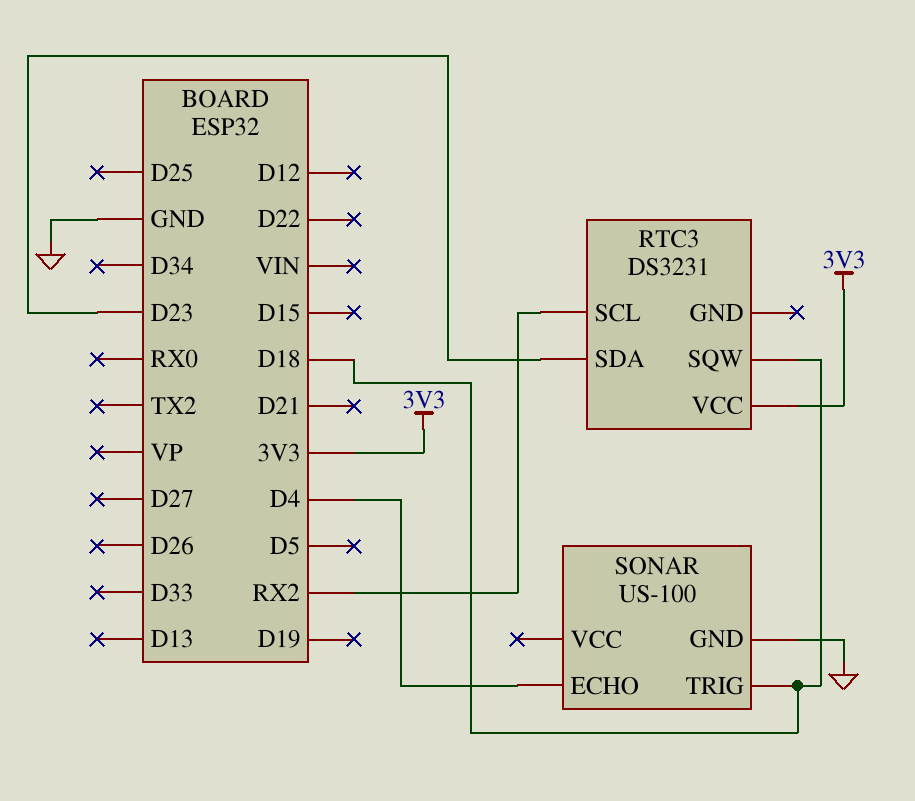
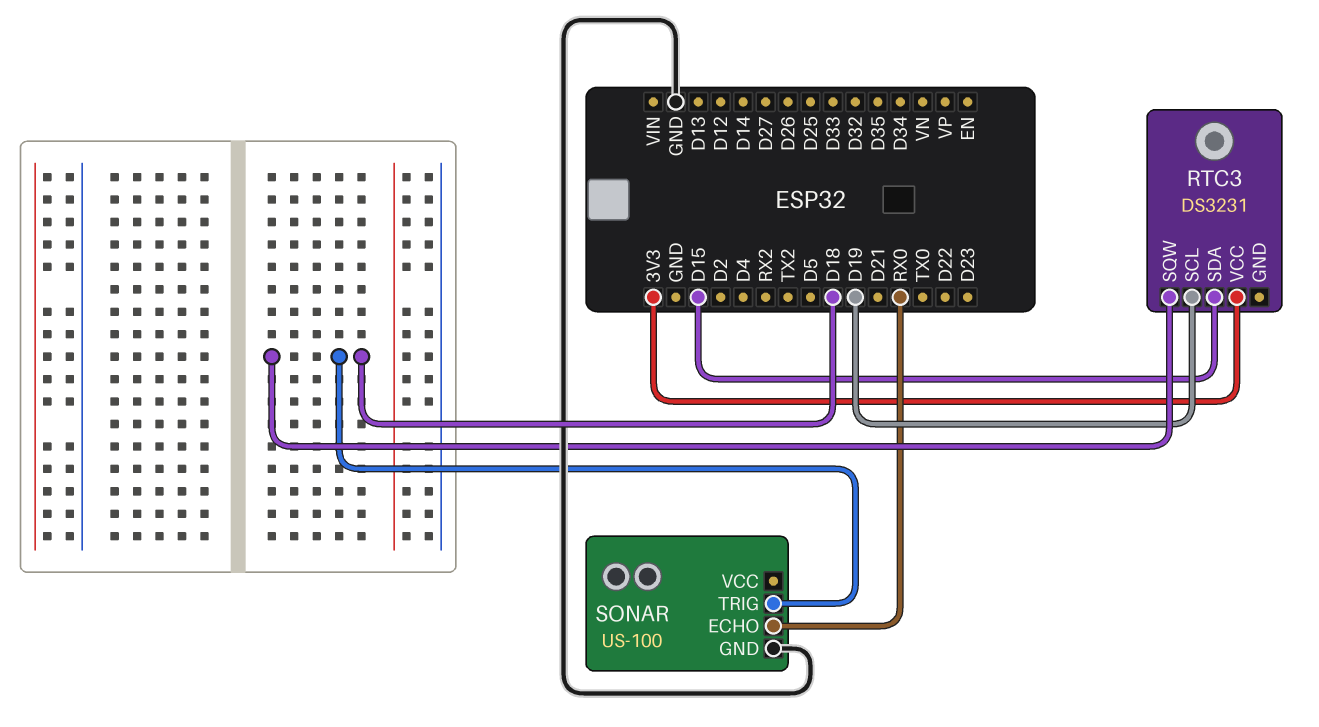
RTC3 pin SCL: RX2 -> D19
RTC3 pin SDA: D23 -> D15
SONAR pin ECHO: D4 -> RX0

